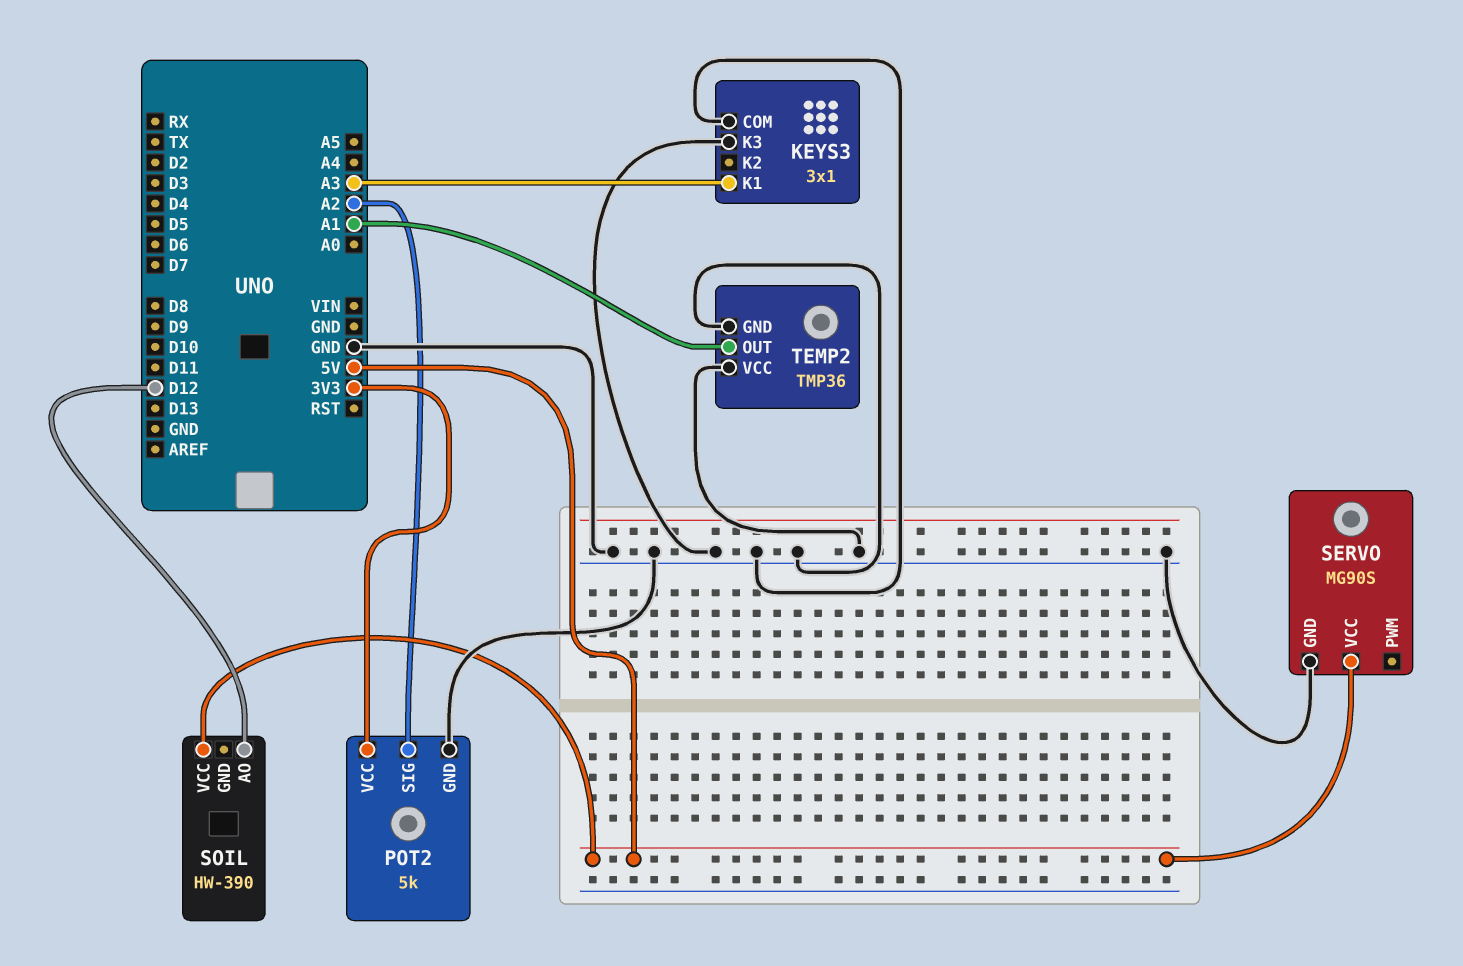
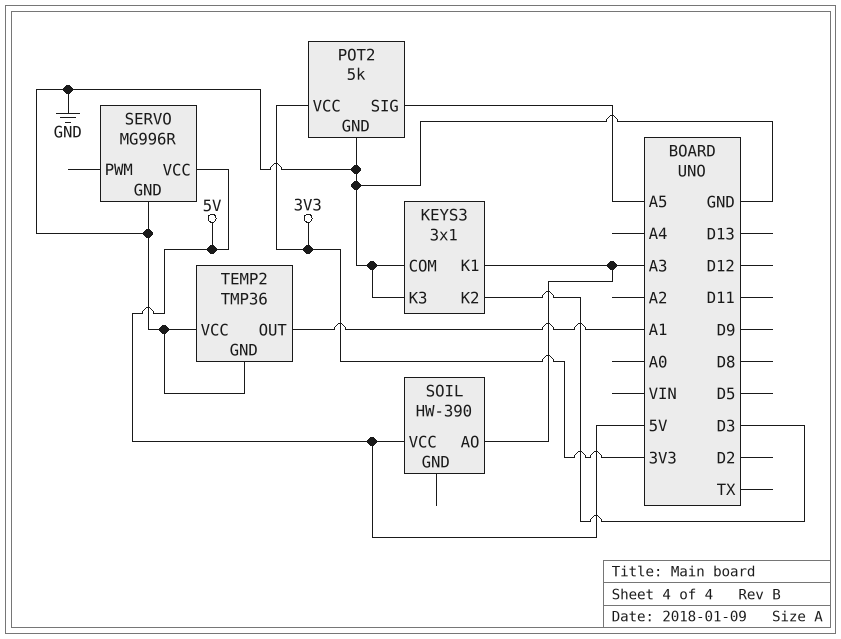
KEYS3 pin K2: none -> D3
POT2 pin SIG: A2 -> A5
SERVO: MG90S -> MG996R
SOIL pin AO: D12 -> A3

